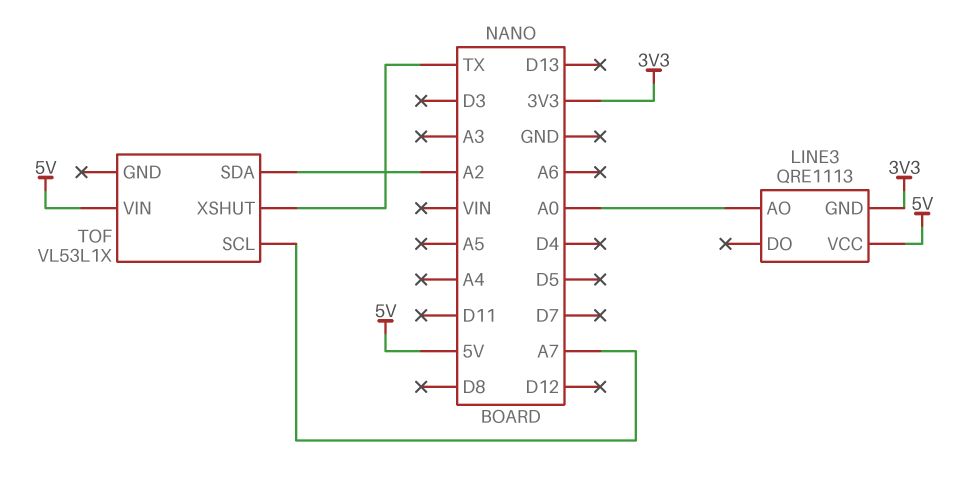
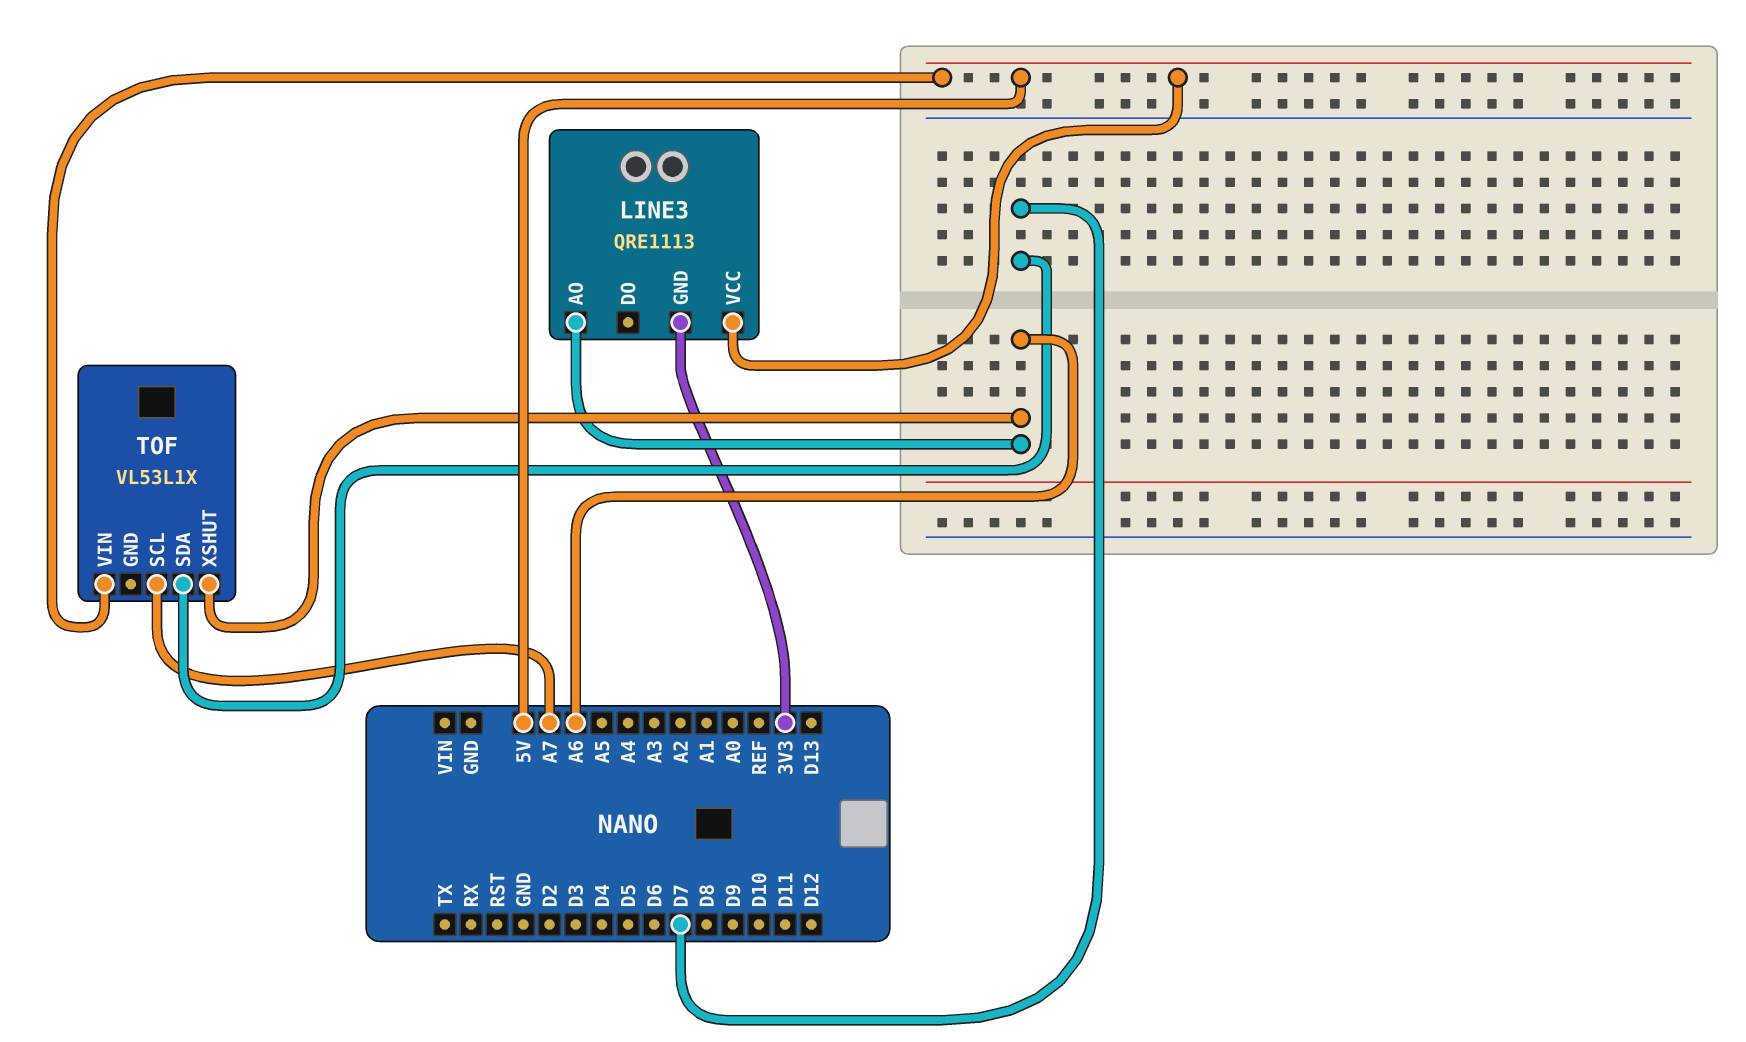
LINE3 pin AO: A0 -> A6
TOF pin SDA: A2 -> D7
TOF pin XSHUT: TX -> A6

